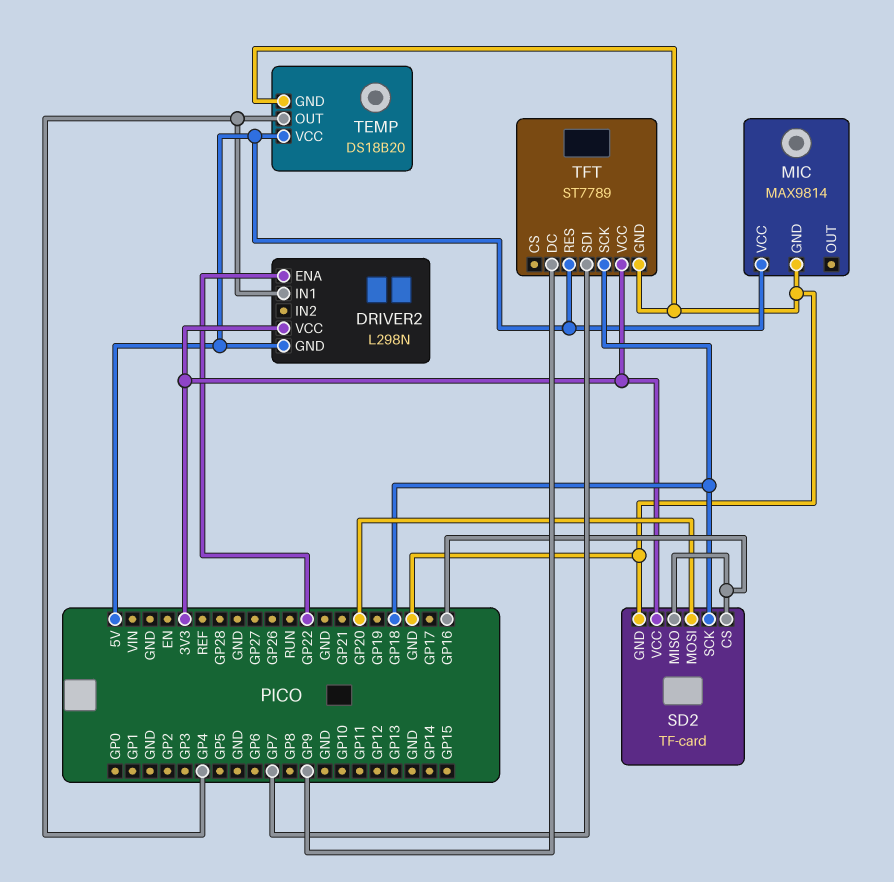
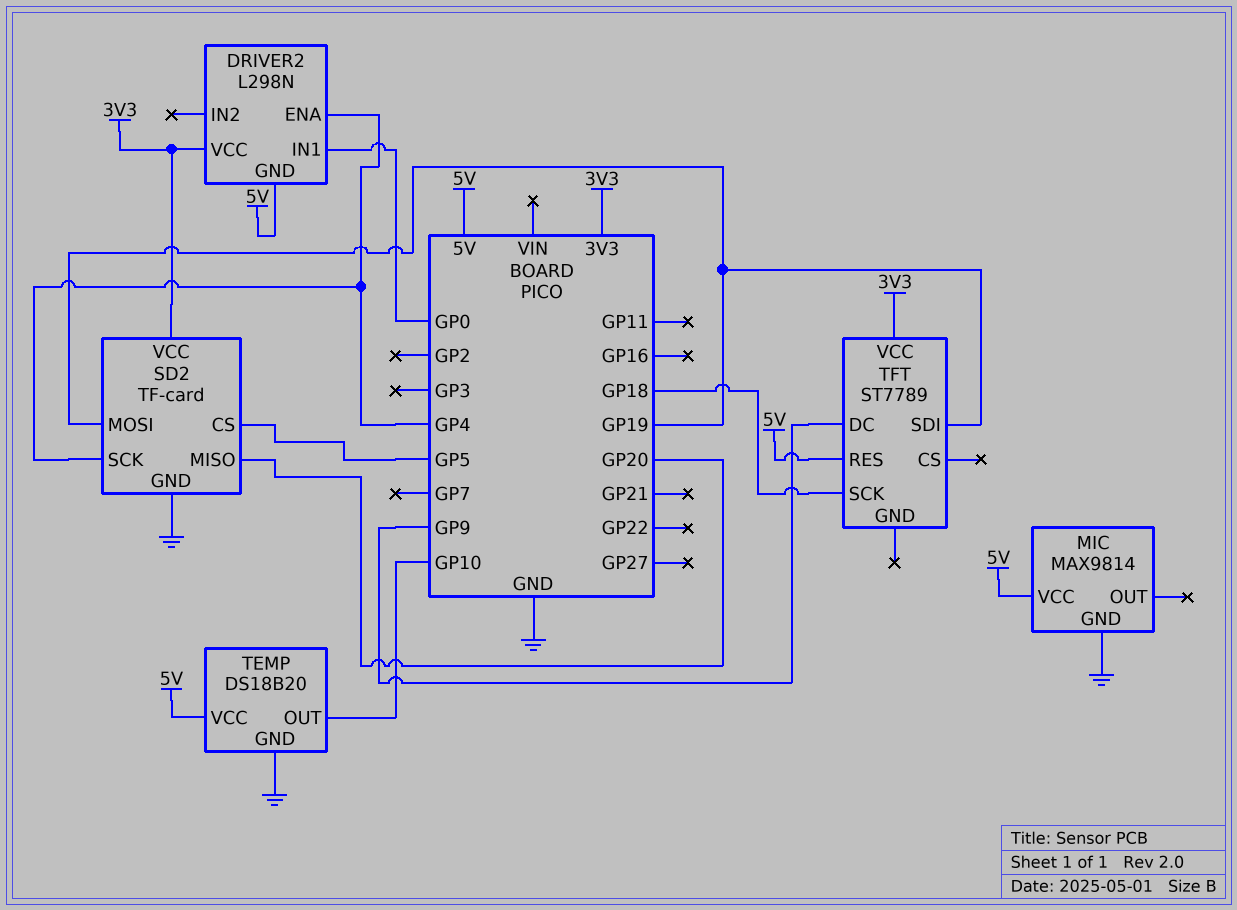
DRIVER2 pin ENA: GP22 -> GP4
DRIVER2 pin IN1: GP4 -> GP0
SD2 pin CS: GP16 -> GP5
SD2 pin MISO: GP16 -> GP20
SD2 pin MOSI: GP20 -> GP19
SD2 pin SCK: GP18 -> GP4
TEMP pin OUT: GP4 -> GP10
TFT pin GND: GND -> none
TFT pin SDI: GP7 -> GP19

